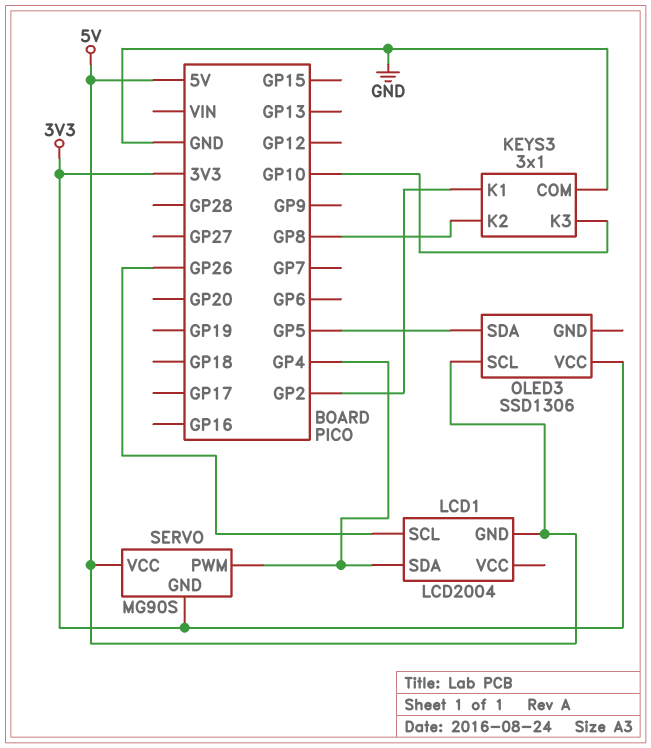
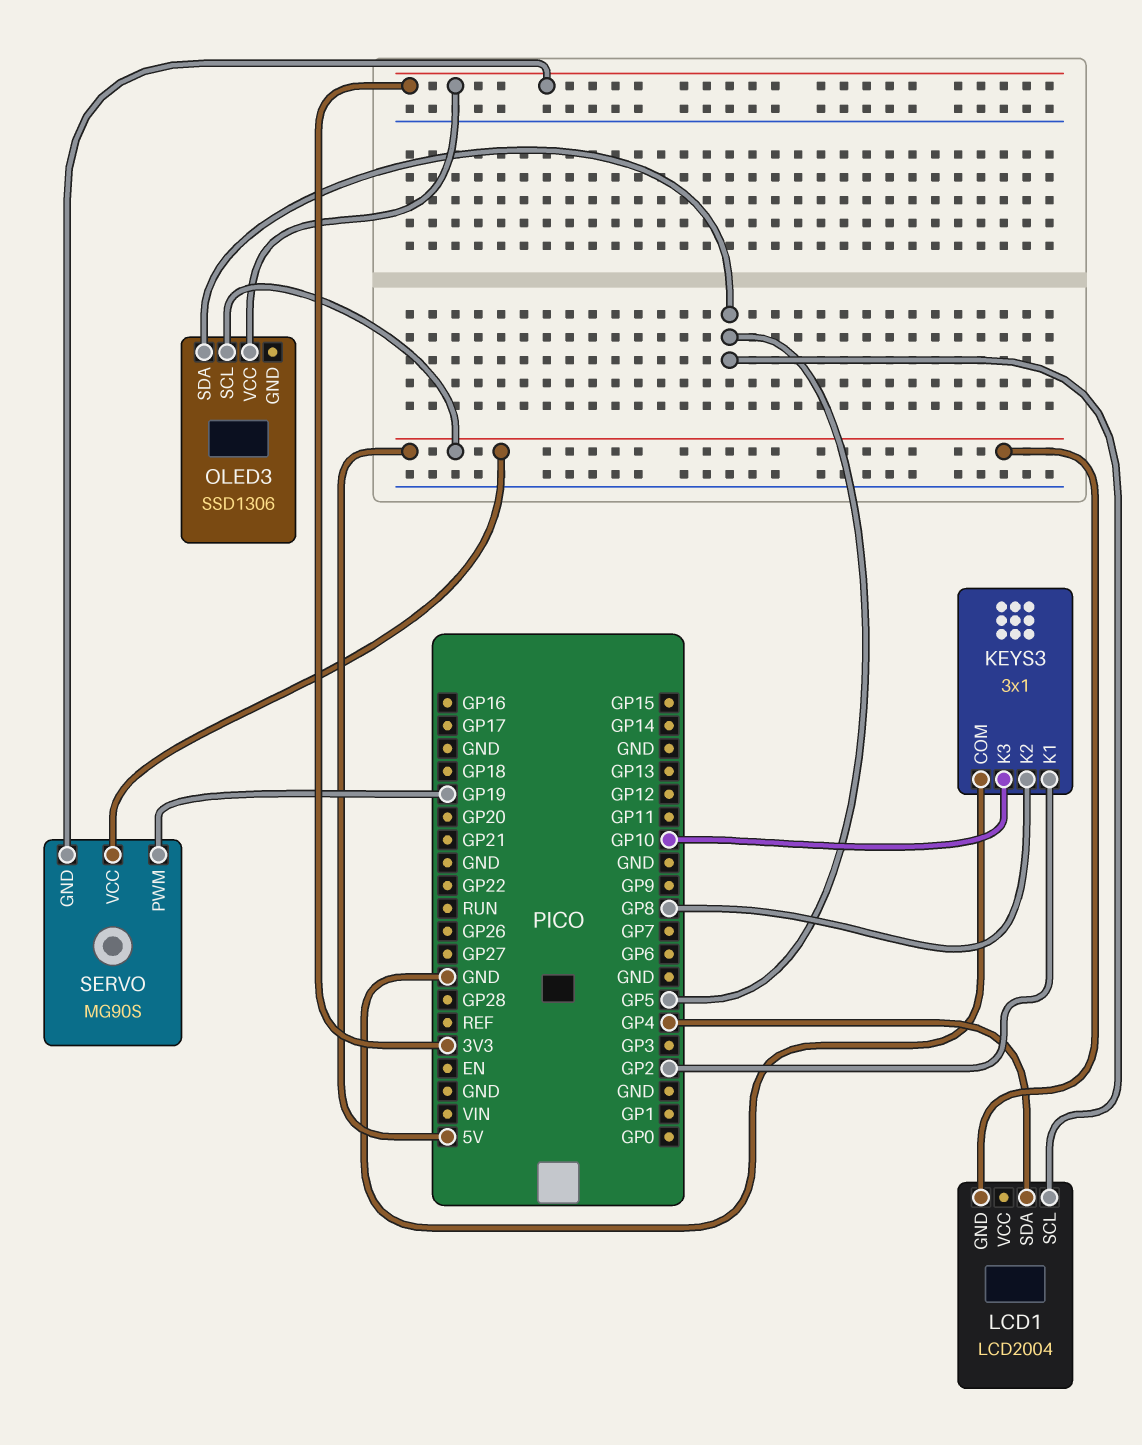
LCD1 pin SCL: GP26 -> GP5
SERVO pin PWM: GP4 -> GP19

